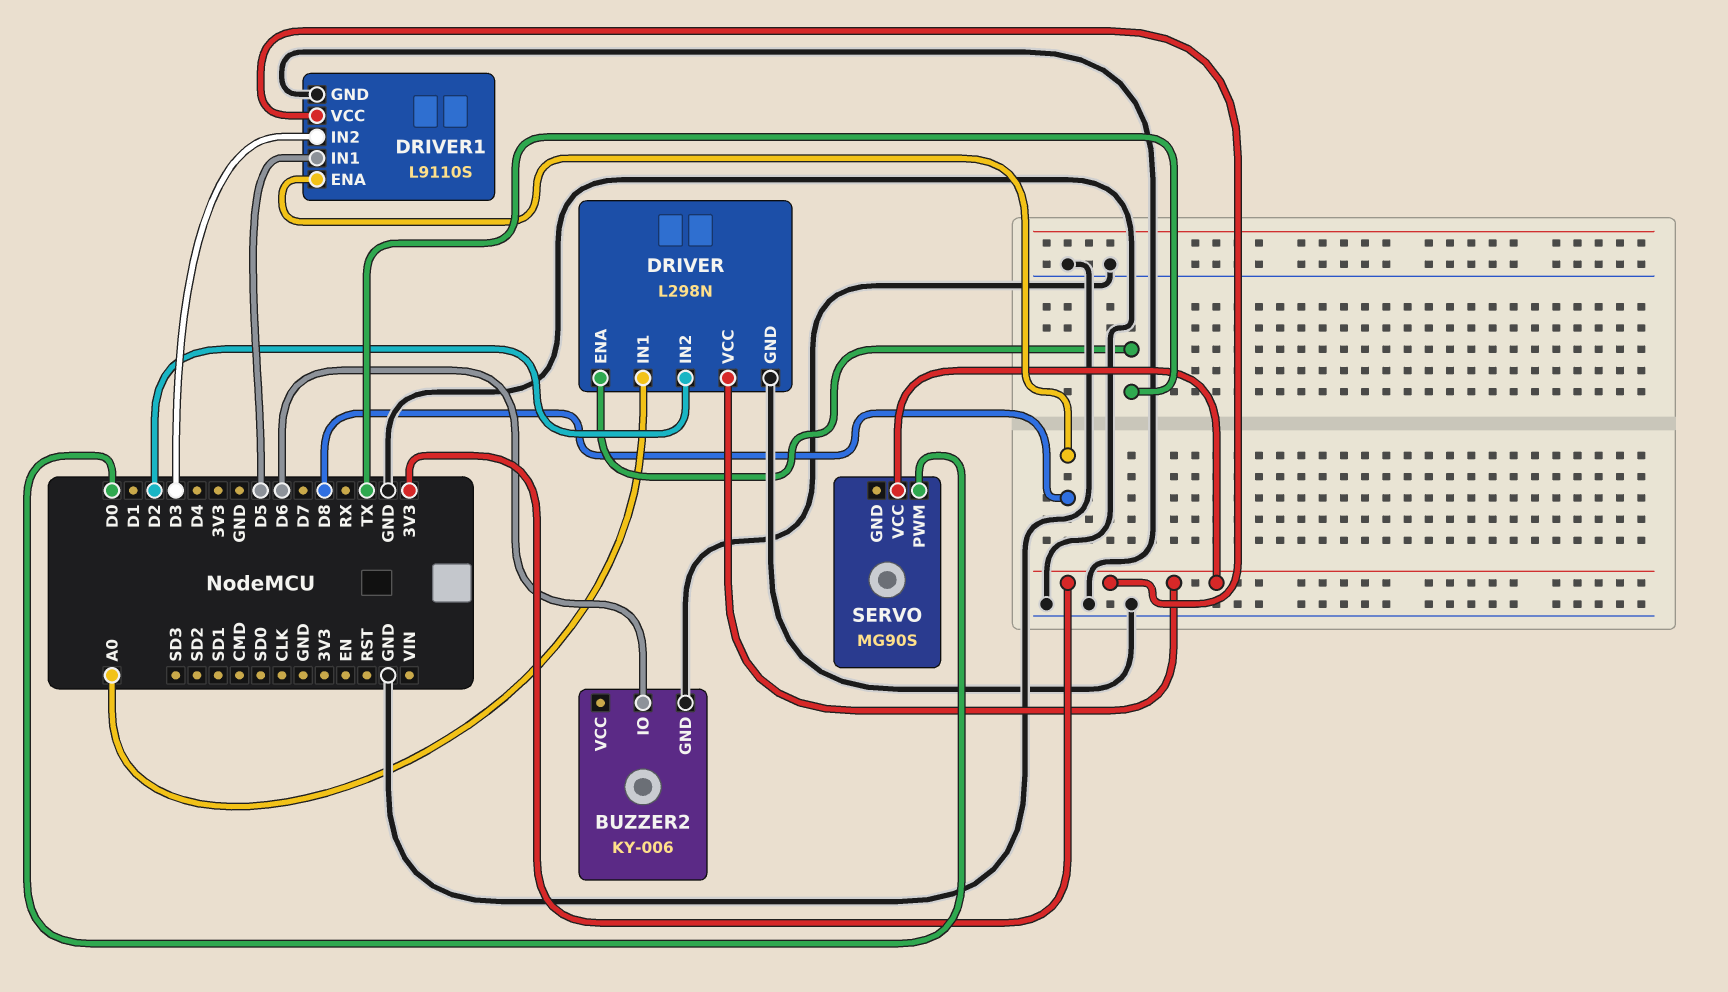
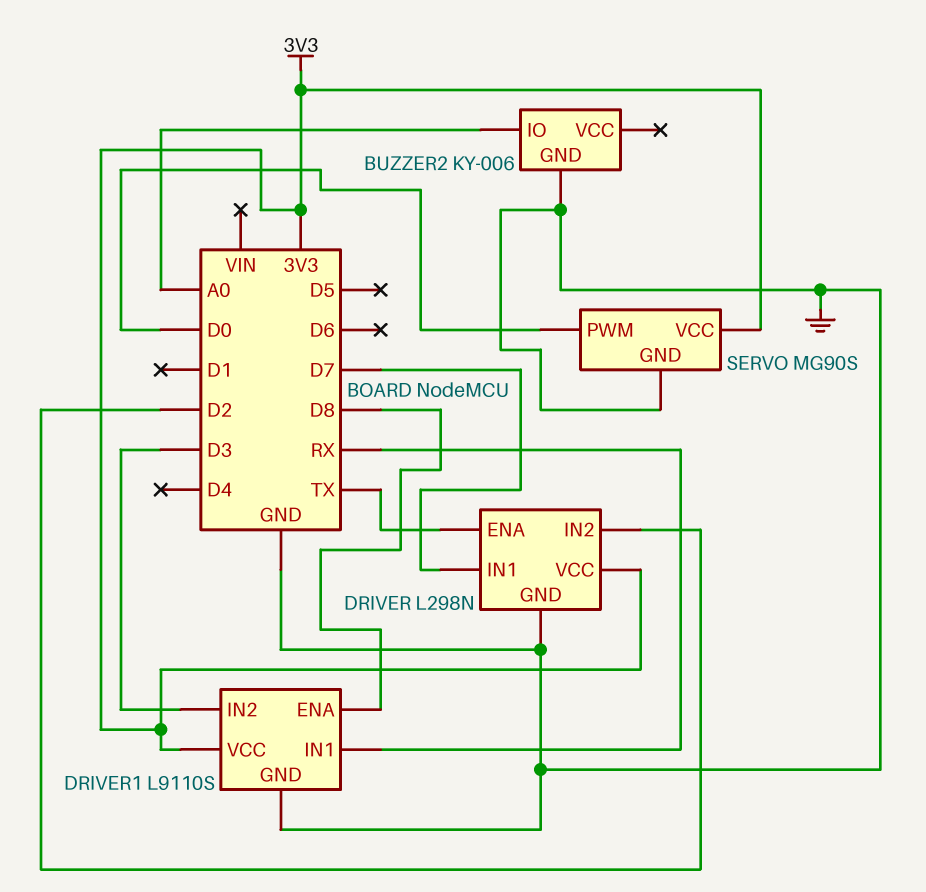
BUZZER2 pin IO: D6 -> A0
DRIVER pin IN1: A0 -> D7
DRIVER1 pin IN1: D5 -> RX
SERVO pin GND: none -> GND

